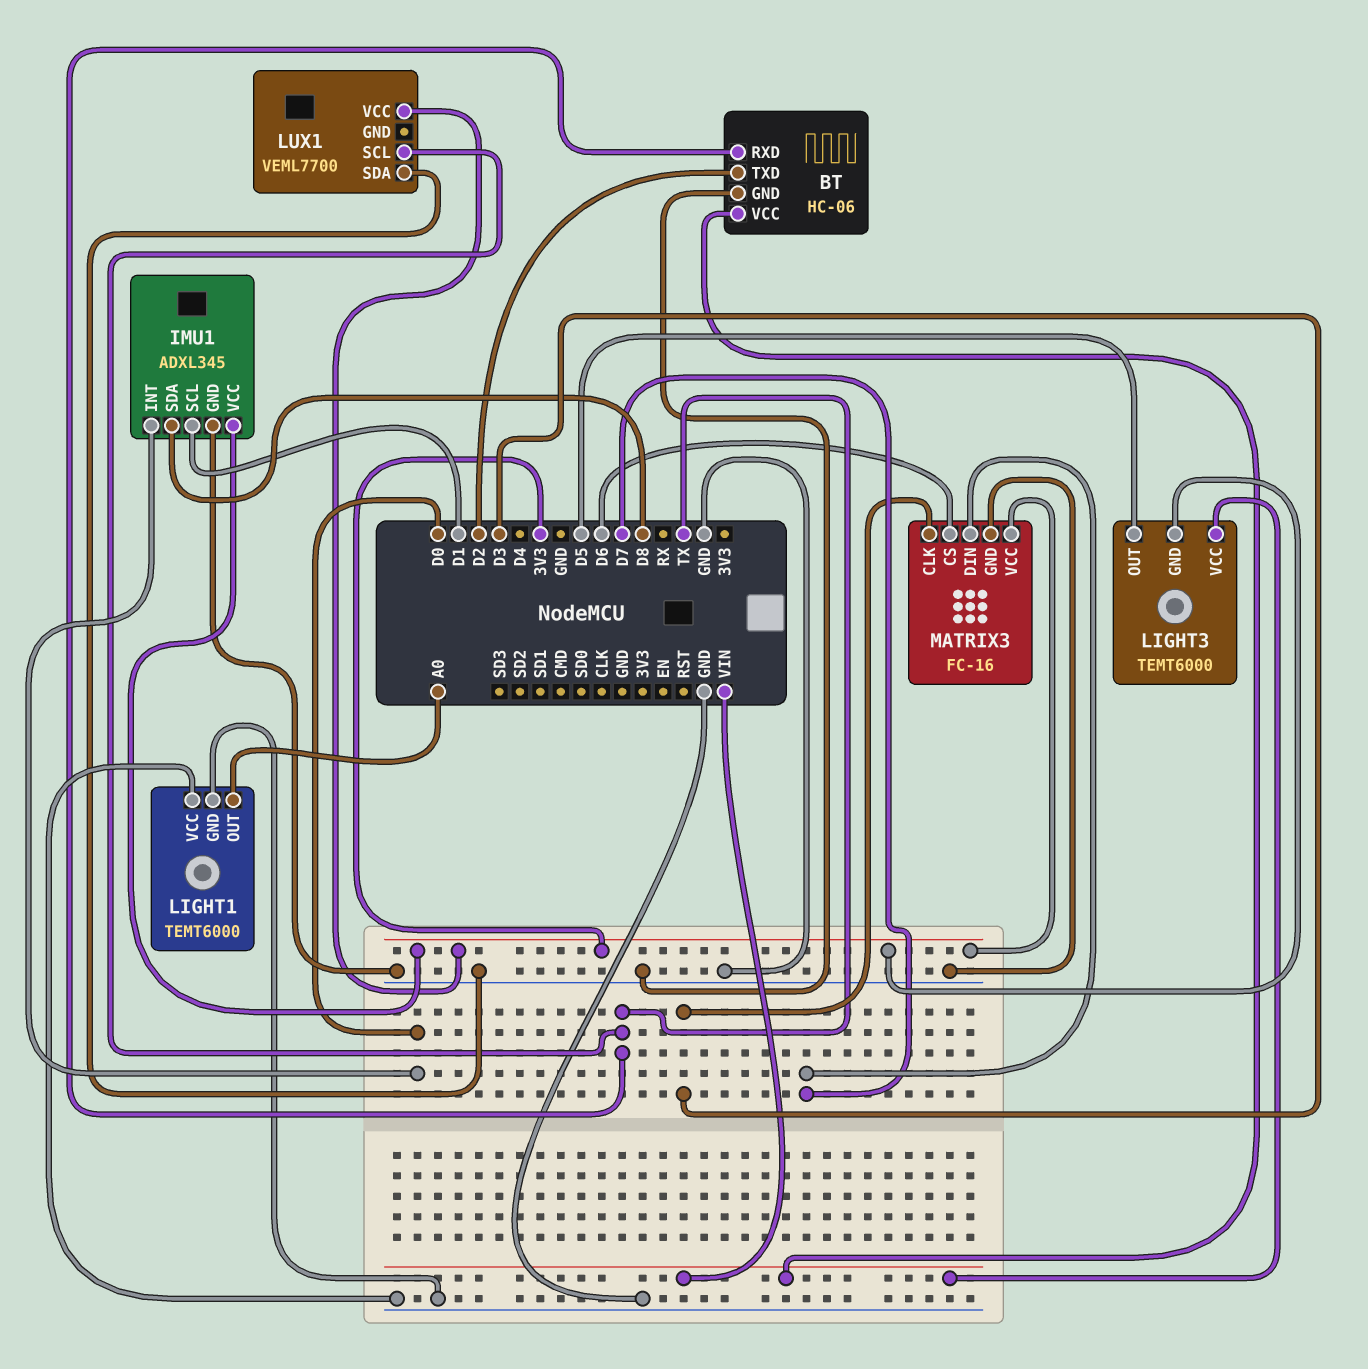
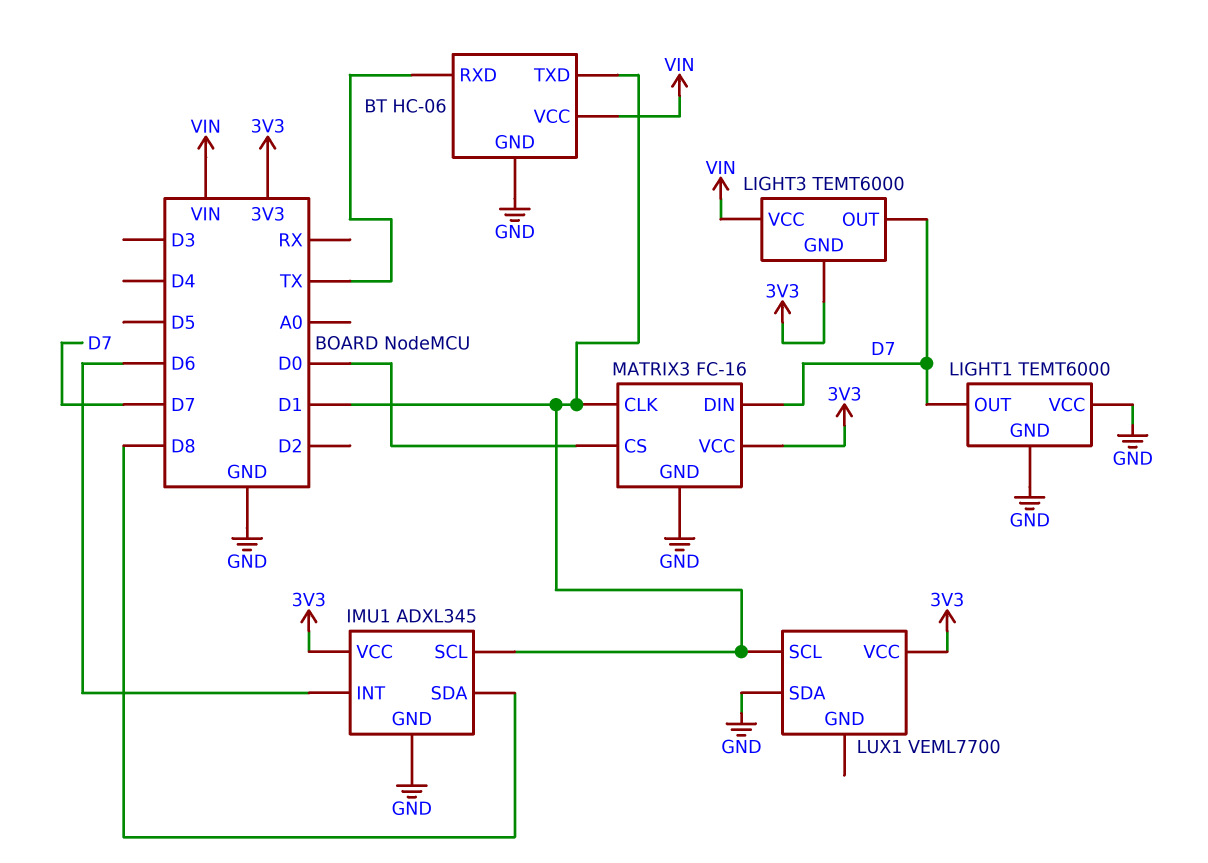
BT pin TXD: D2 -> D1
IMU1 pin INT: D0 -> D6
LIGHT1 pin OUT: A0 -> D7
LIGHT3 pin OUT: D5 -> D7
LUX1 pin SCL: TX -> D1
MATRIX3 pin CLK: D3 -> D1
MATRIX3 pin CS: D6 -> D0

